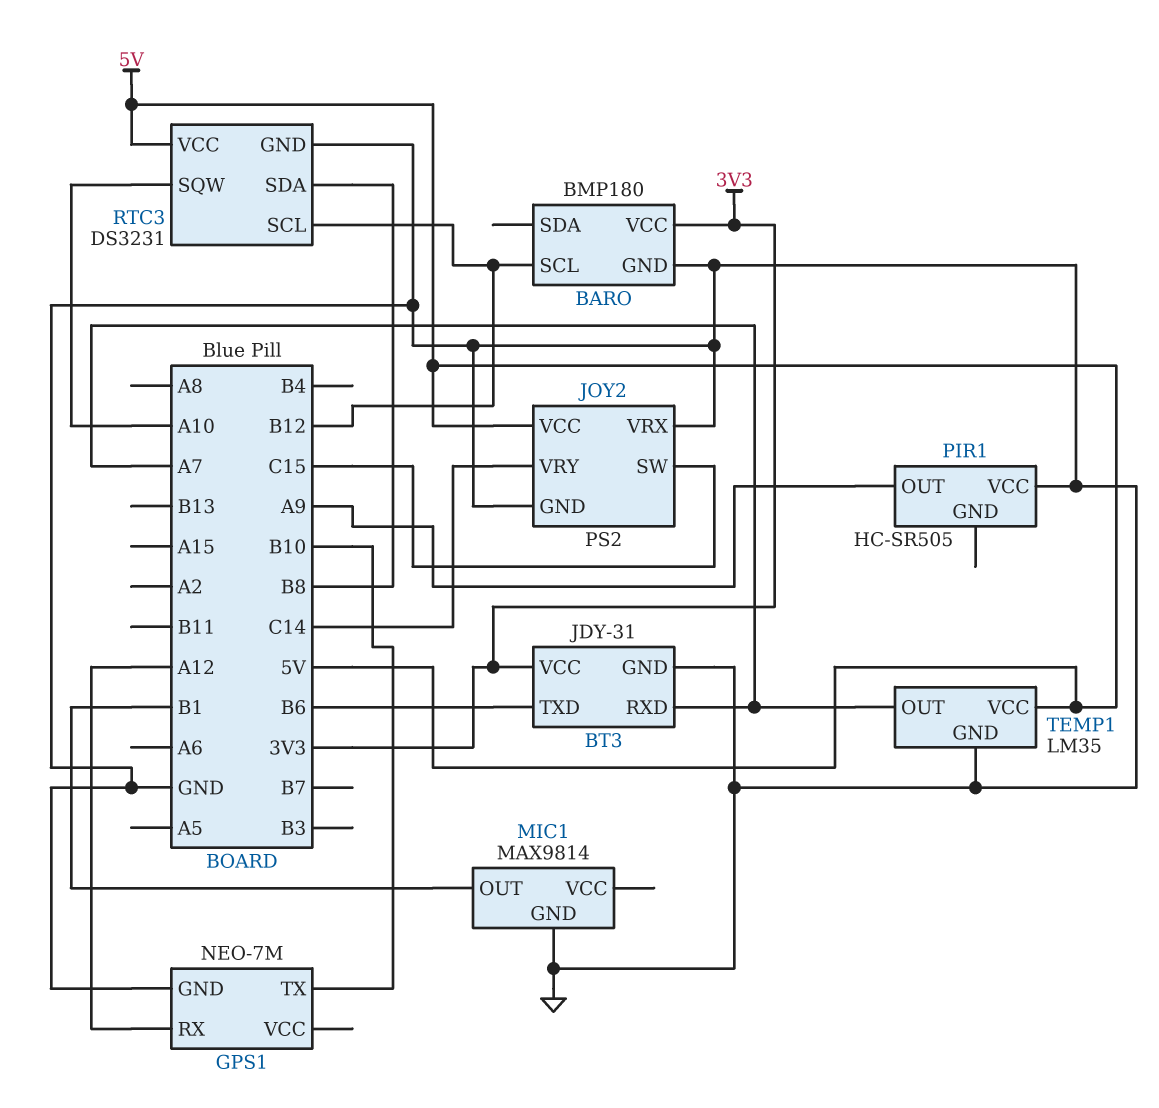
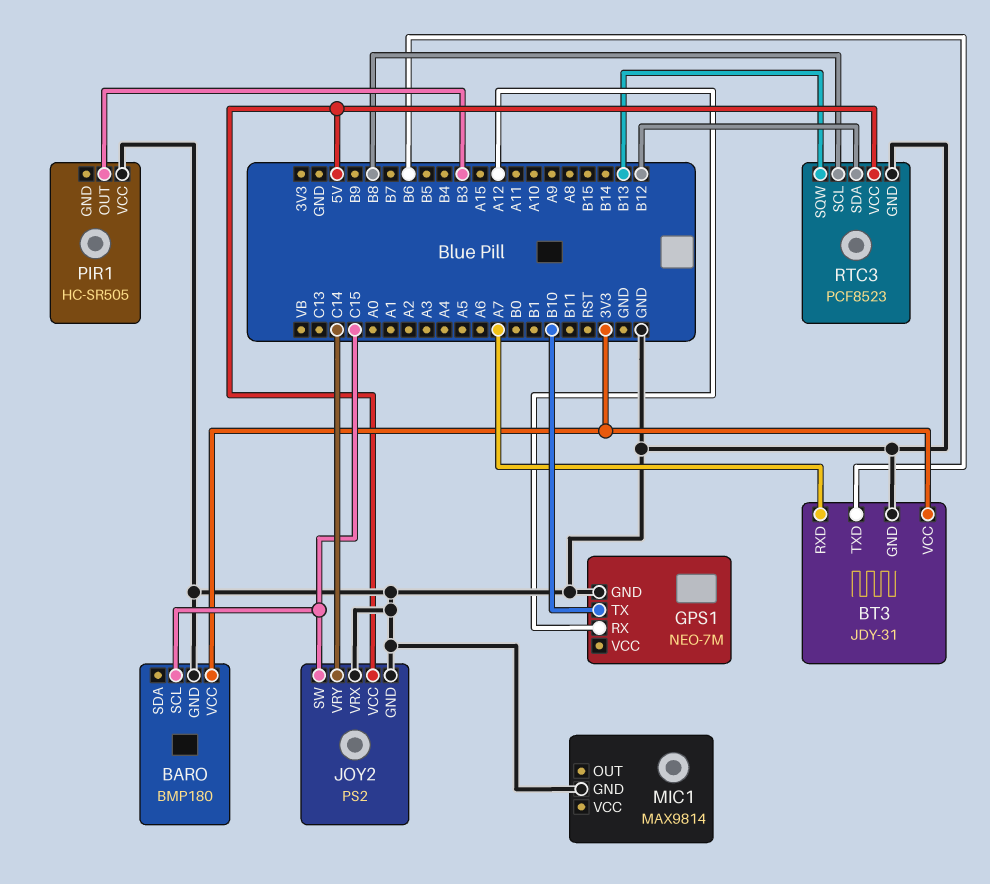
BARO pin SCL: B12 -> C15
MIC1 pin OUT: B1 -> none
PIR1 pin OUT: A9 -> B3
RTC3: DS3231 -> PCF8523
RTC3 pin SCL: B12 -> B8
RTC3 pin SDA: B8 -> B12
RTC3 pin SQW: A10 -> B13
TEMP1: LM35 -> none
TEMP1 pin GND: GND -> none
TEMP1 pin OUT: A7 -> none
TEMP1 pin VCC: 5V -> none

